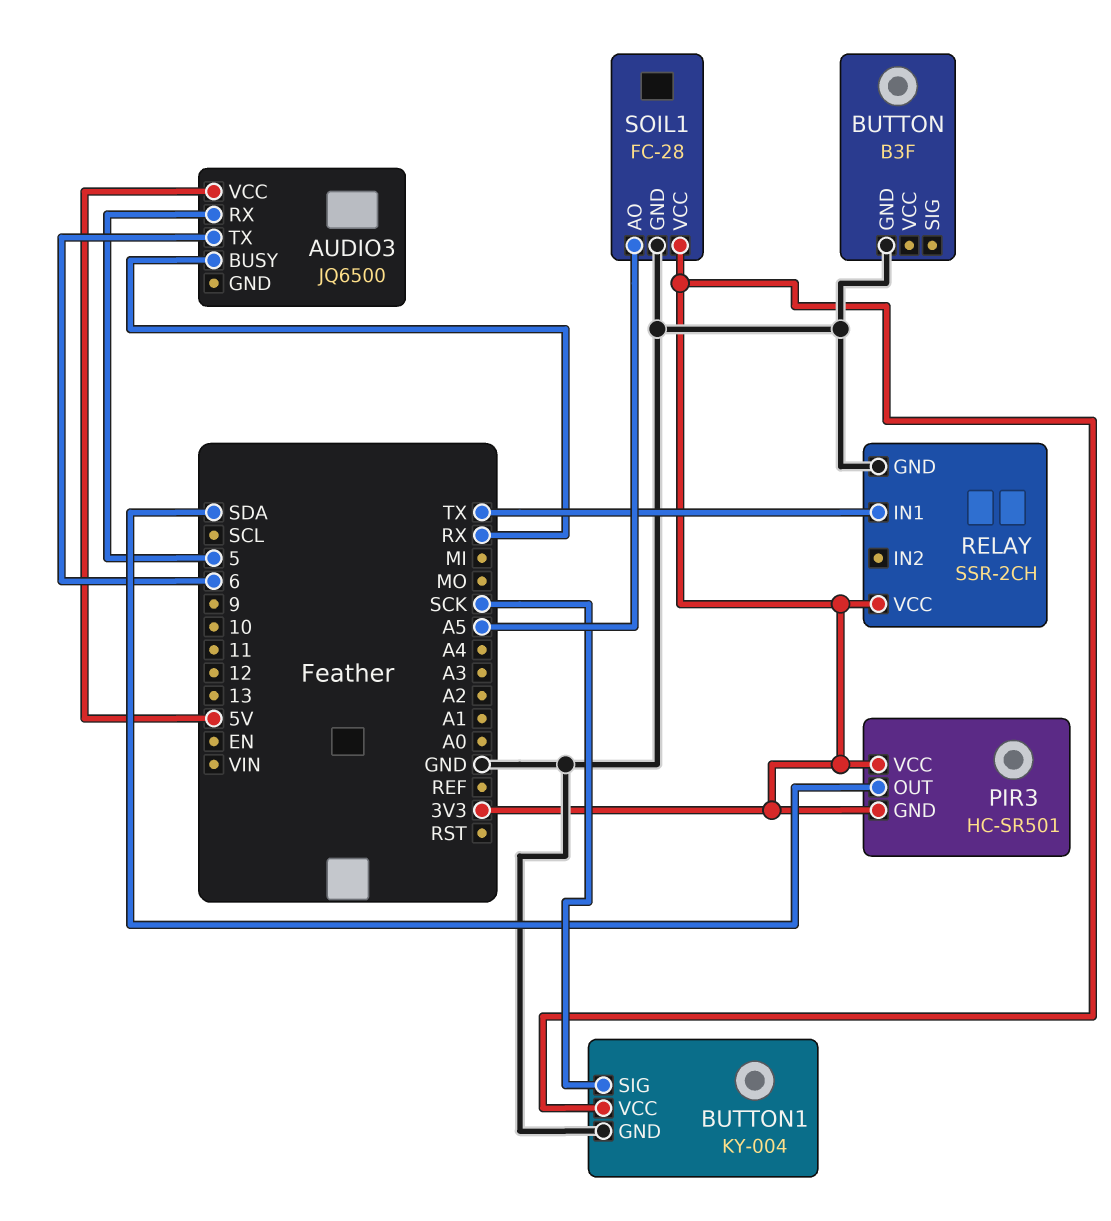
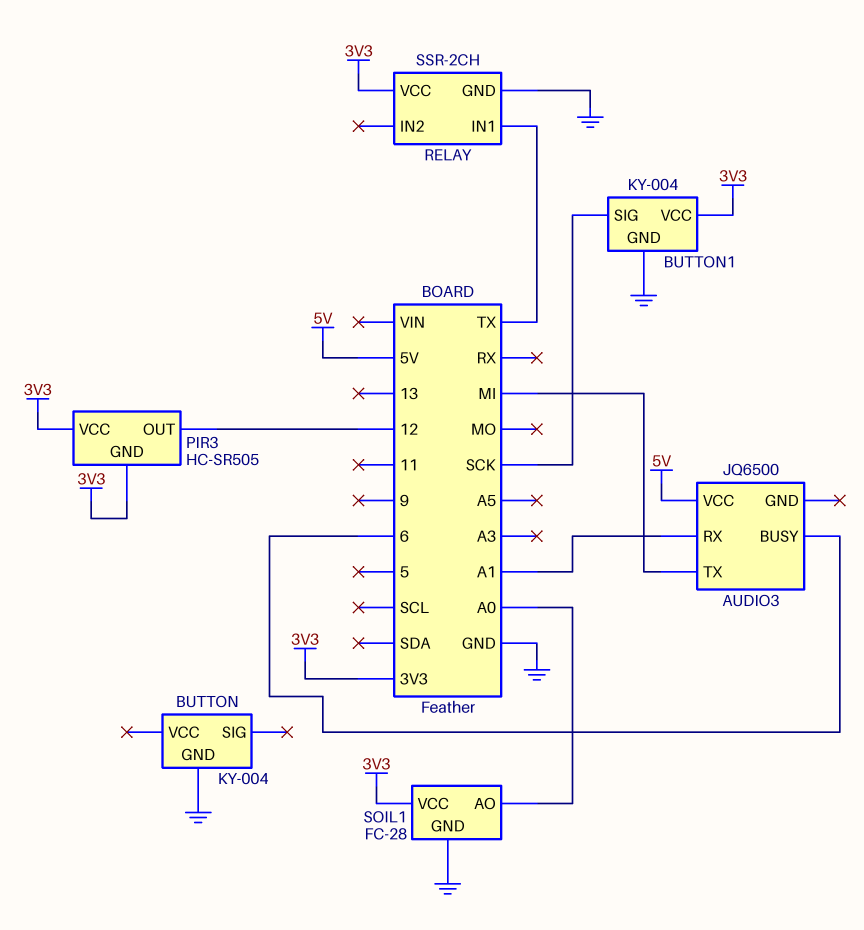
AUDIO3 pin BUSY: RX -> 6
AUDIO3 pin RX: 5 -> A1
AUDIO3 pin TX: 6 -> MI
BUTTON: B3F -> KY-004
PIR3: HC-SR501 -> HC-SR505
PIR3 pin OUT: SDA -> 12
SOIL1 pin AO: A5 -> A0

